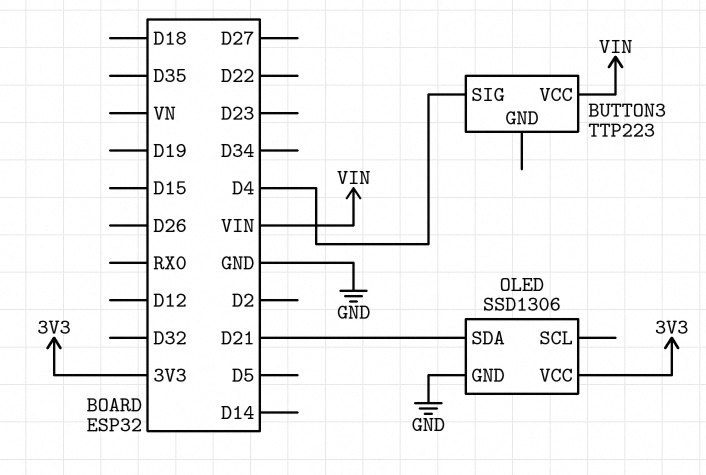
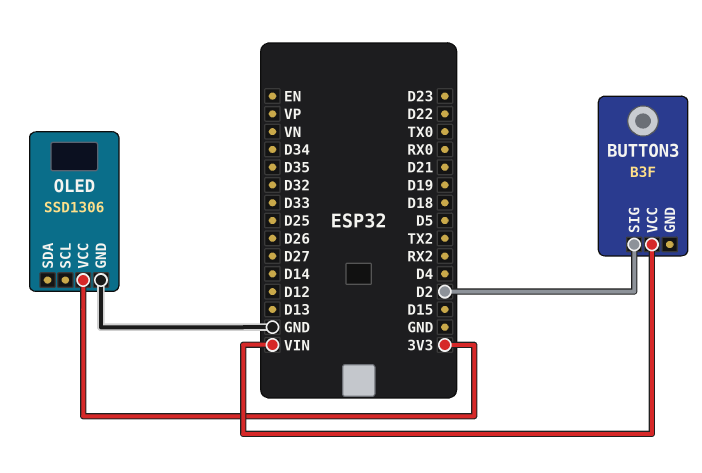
BUTTON3: TTP223 -> B3F
BUTTON3 pin SIG: D4 -> D2
OLED pin SDA: D21 -> none

